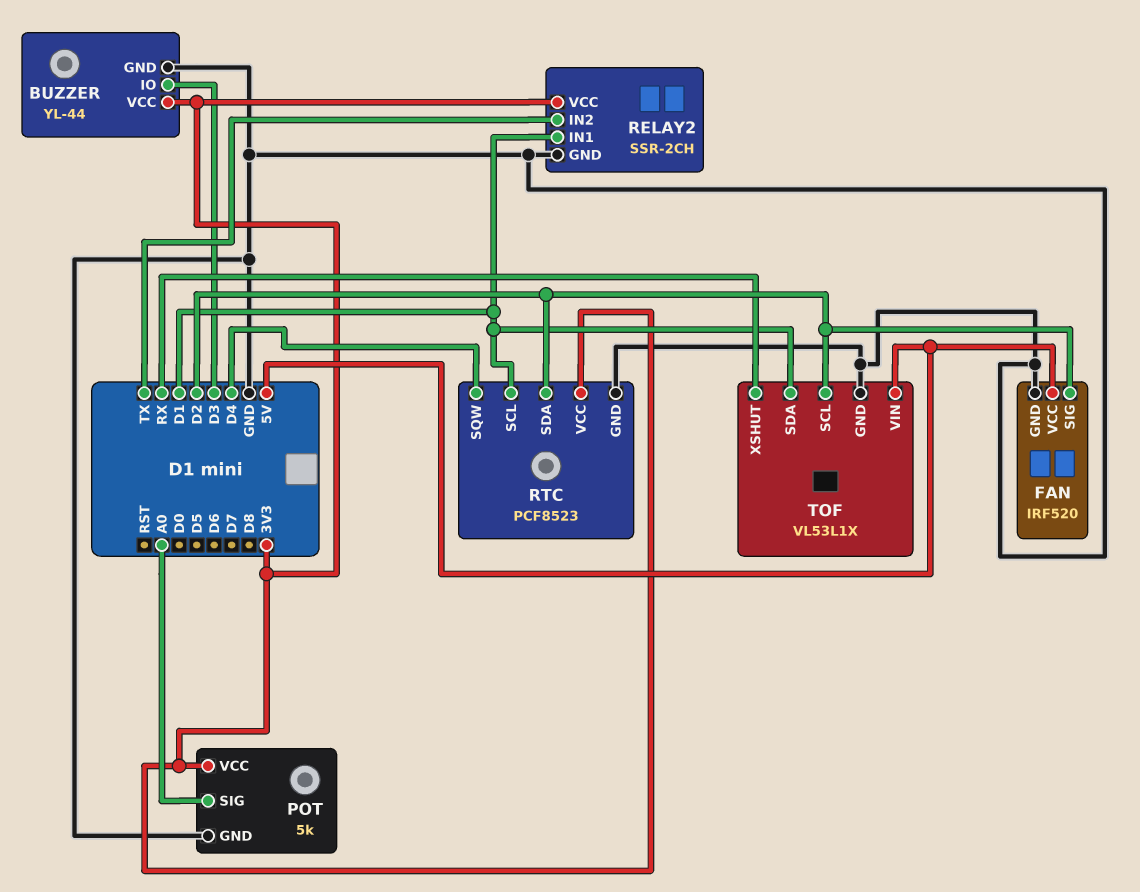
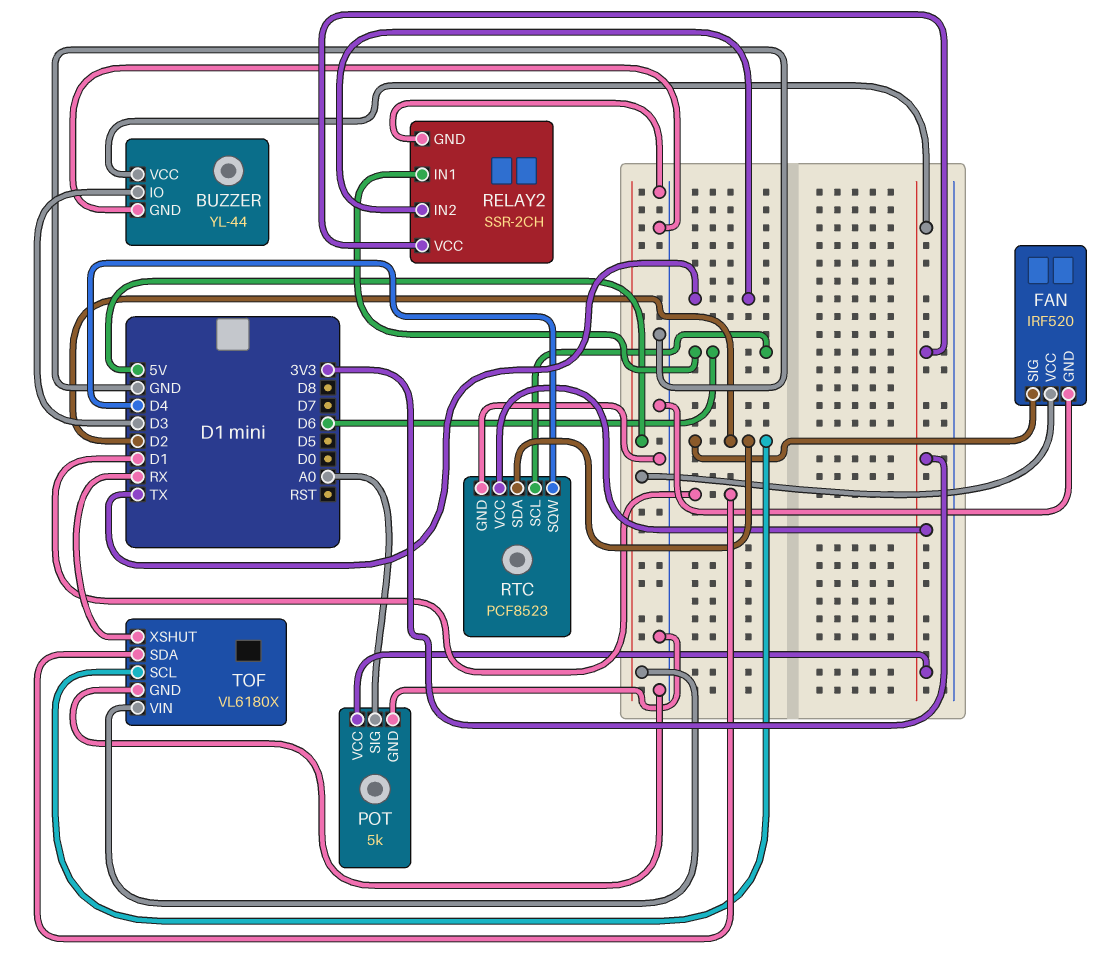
RELAY2 pin IN1: D1 -> D6
RTC pin SCL: D1 -> D6
TOF: VL53L1X -> VL6180X

